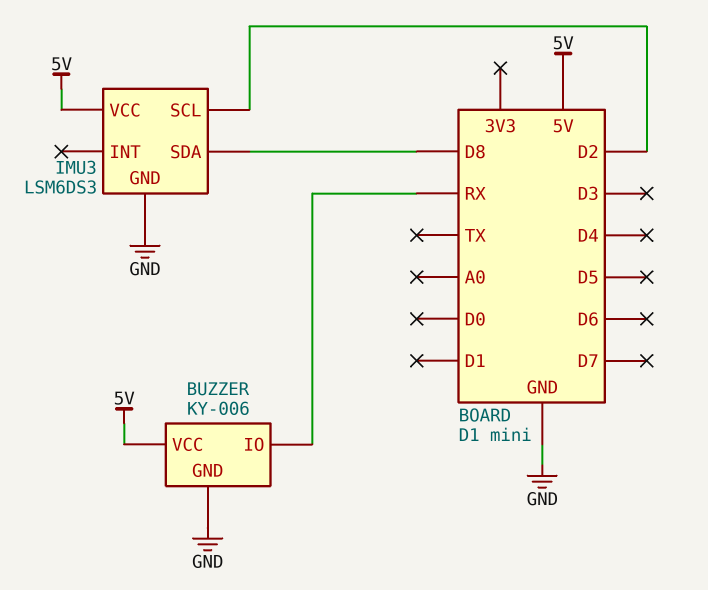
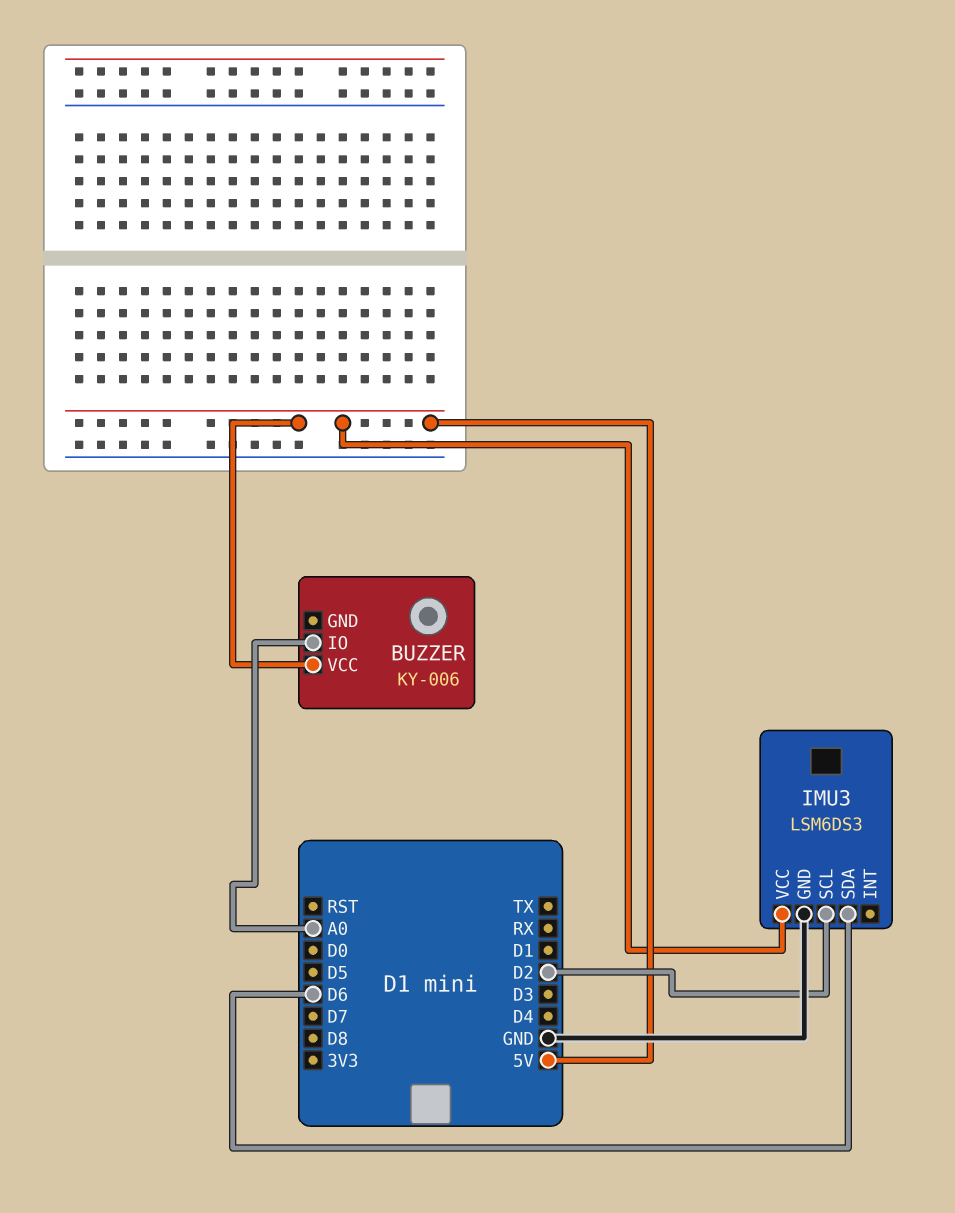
BUZZER pin GND: GND -> none
BUZZER pin IO: RX -> A0
IMU3 pin SDA: D8 -> D6

